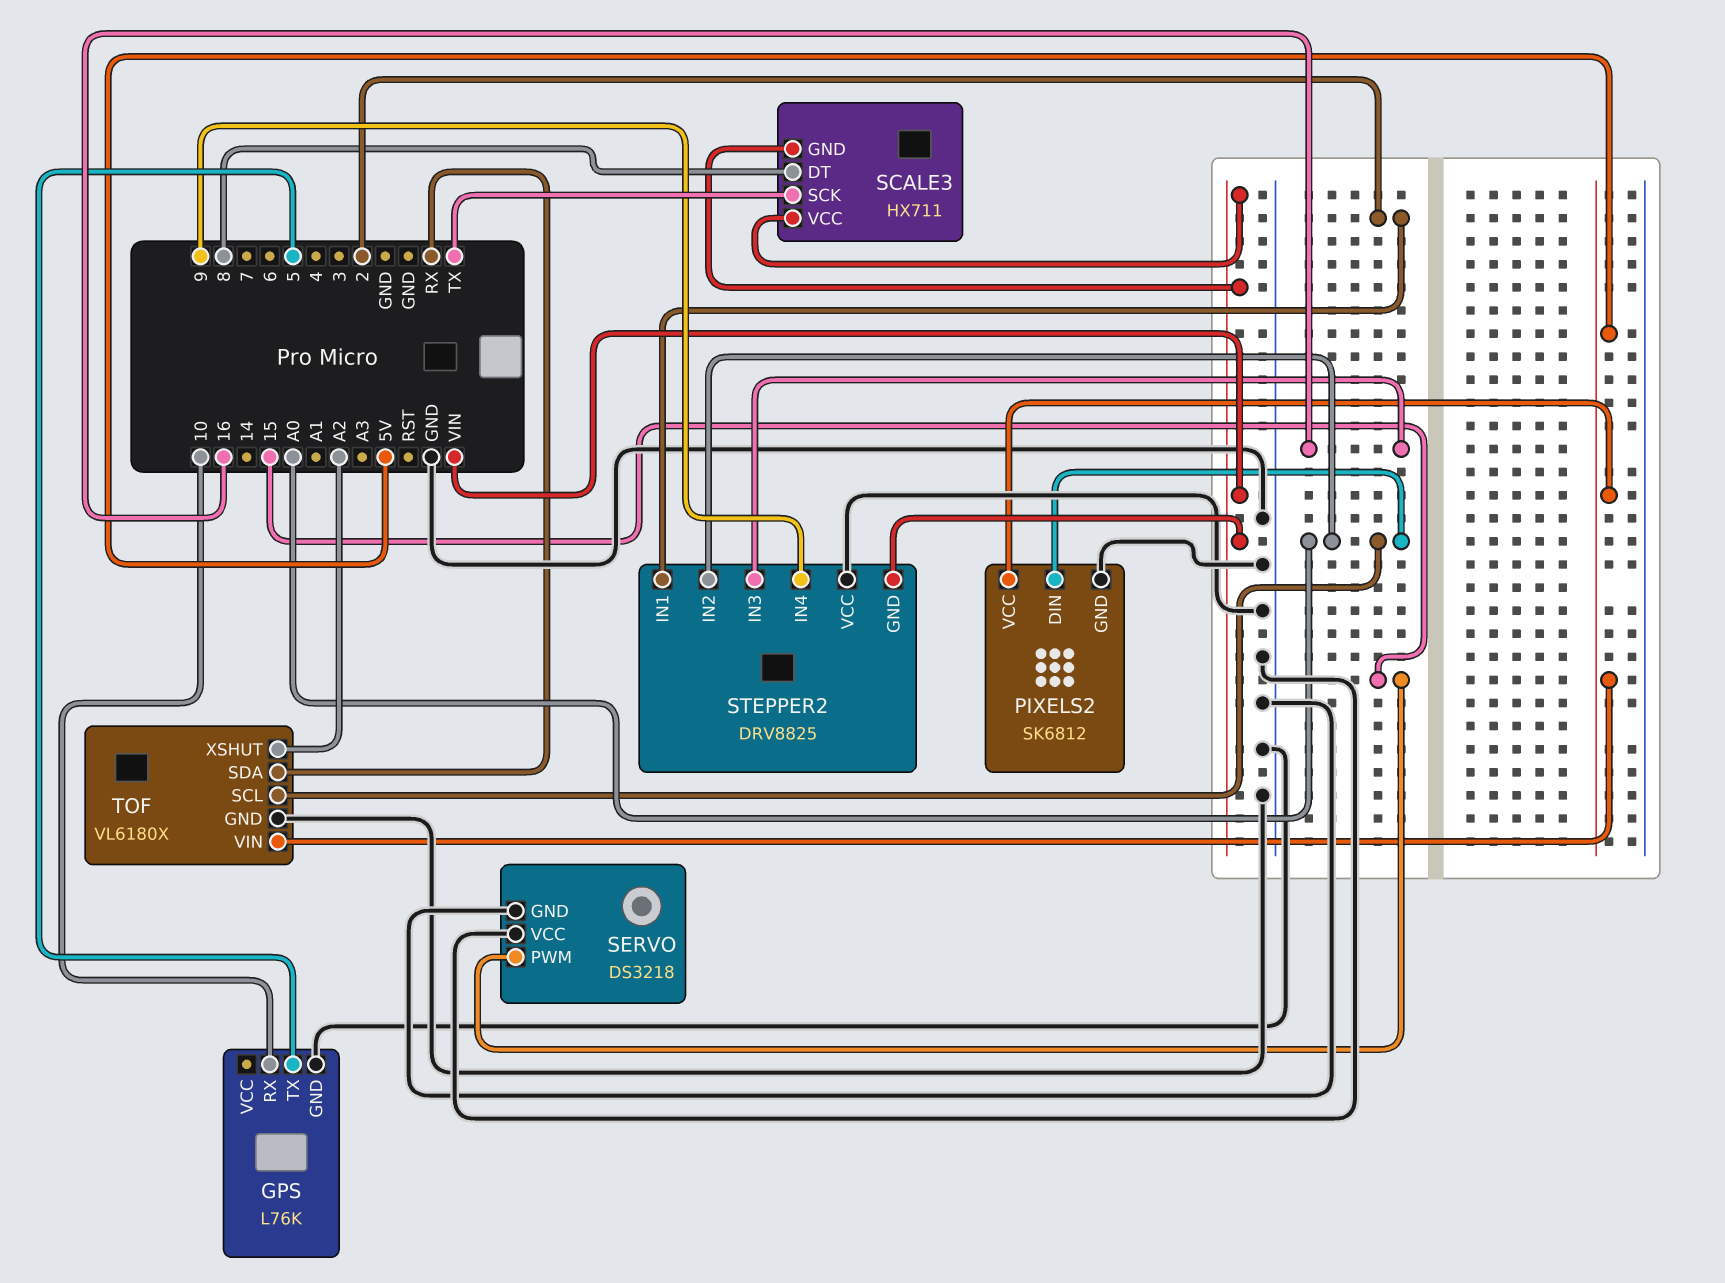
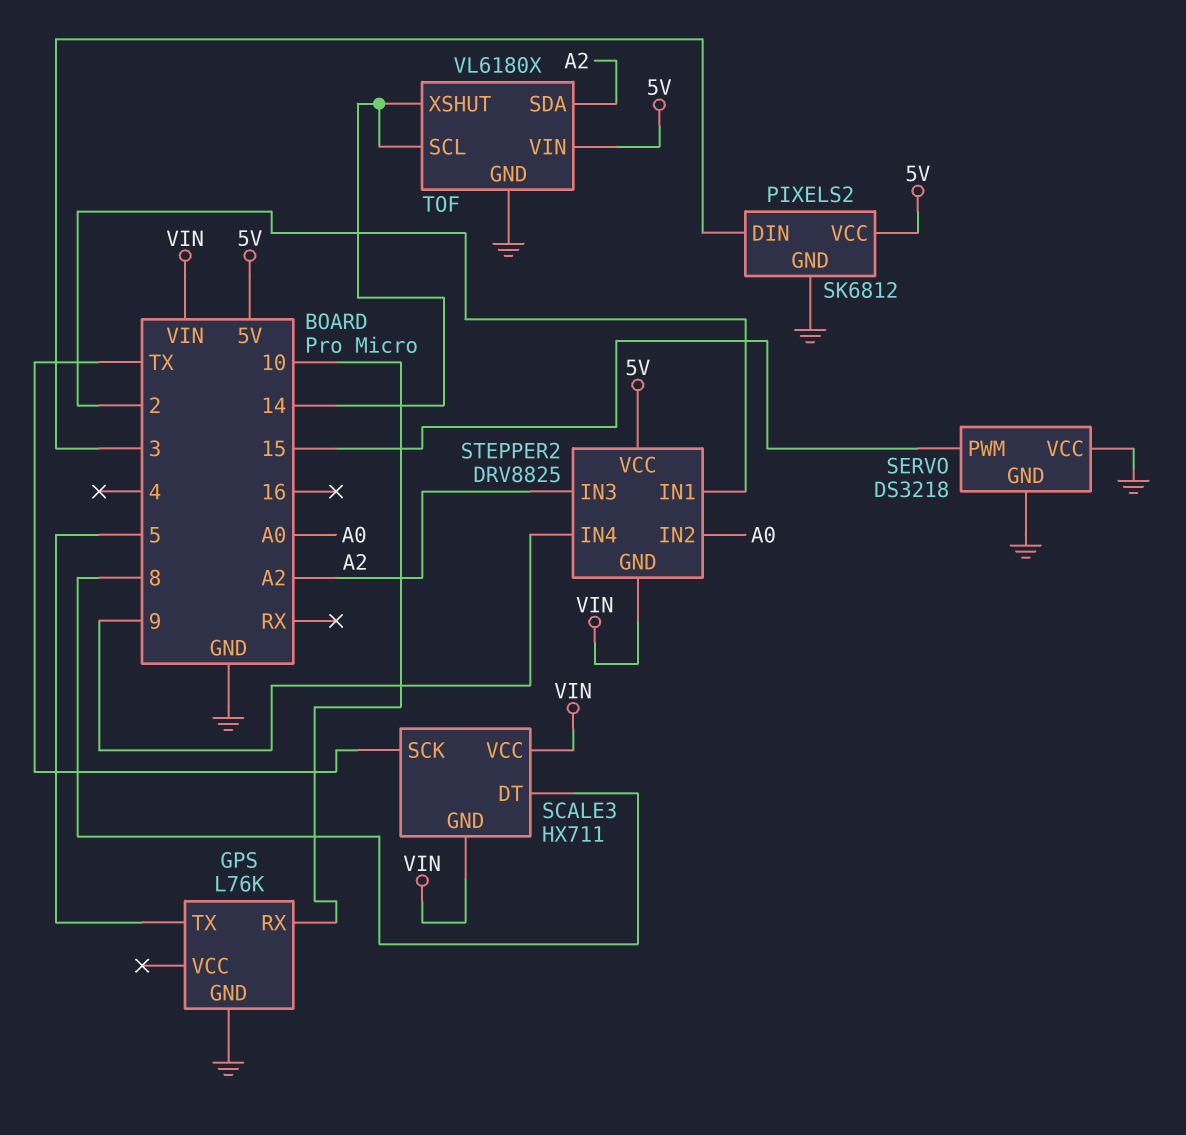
PIXELS2 pin DIN: A0 -> 3
STEPPER2 pin IN3: 16 -> A2
STEPPER2 pin VCC: GND -> 5V
TOF pin SCL: A0 -> 14
TOF pin SDA: RX -> A2
TOF pin XSHUT: A2 -> 14

